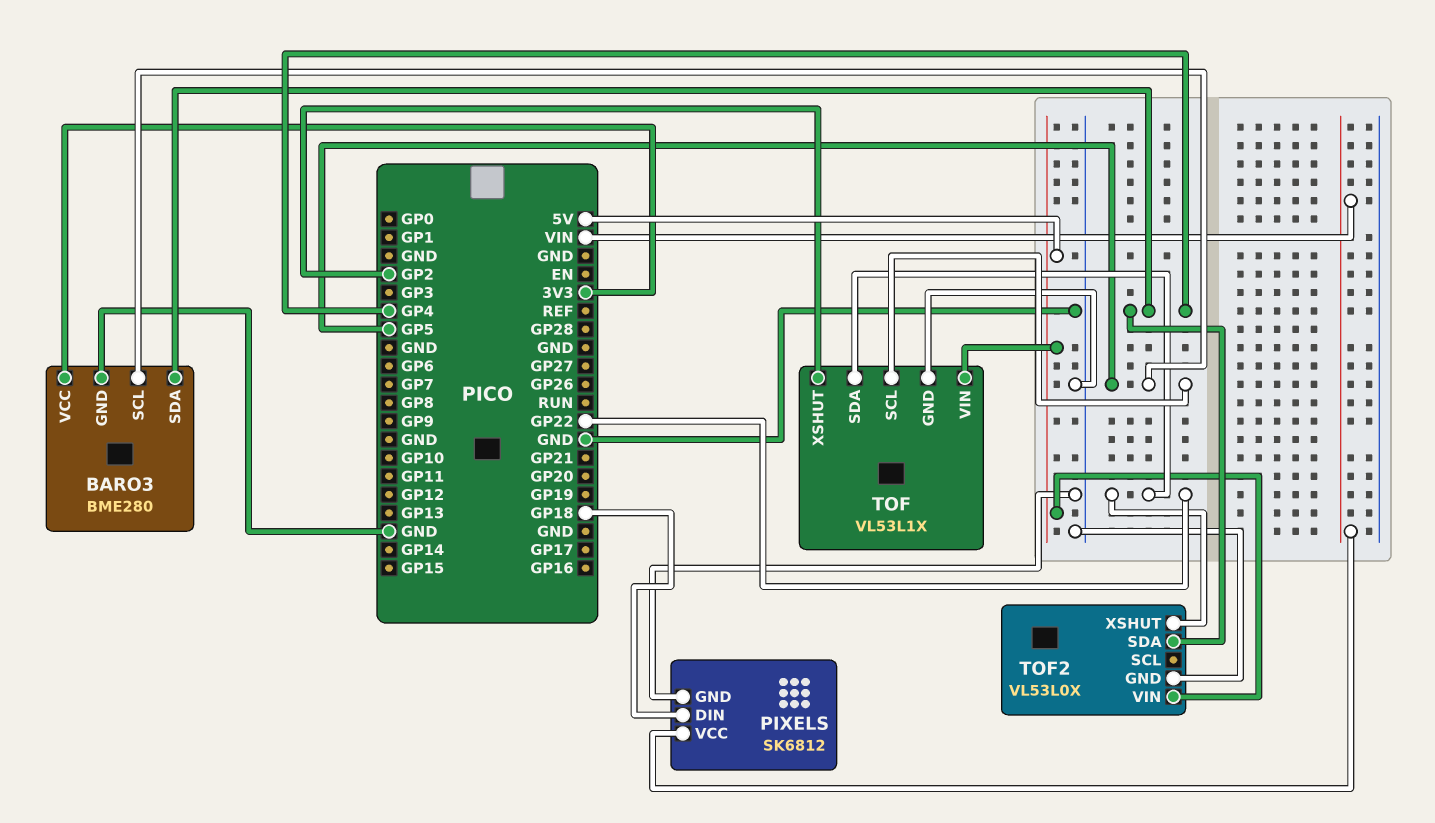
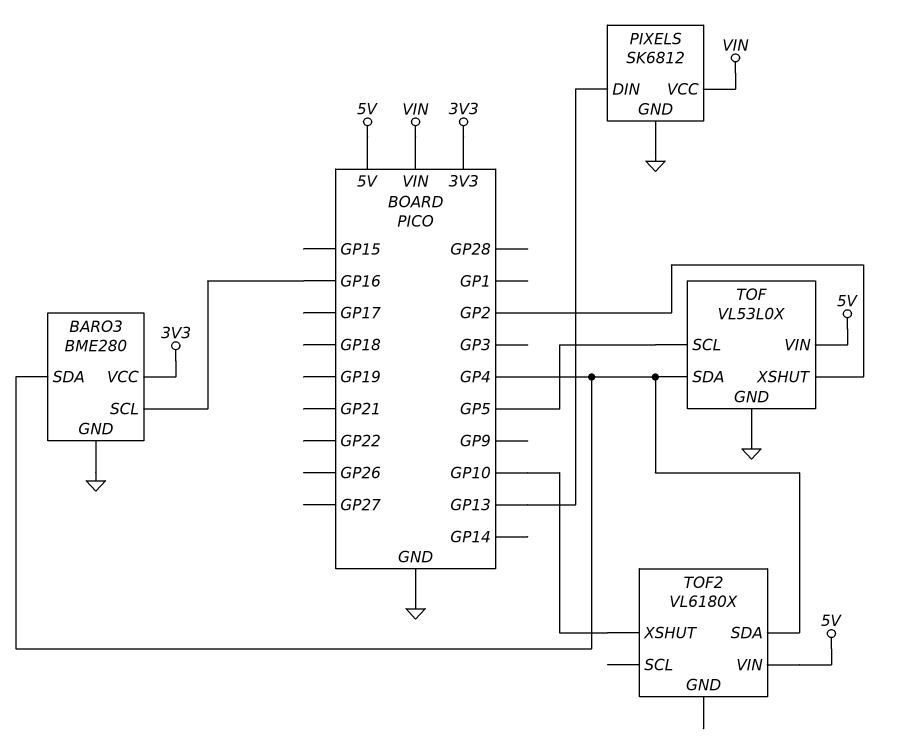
BARO3 pin SCL: GP5 -> GP16
PIXELS pin DIN: GP18 -> GP13
TOF: VL53L1X -> VL53L0X
TOF pin SDA: GP22 -> GP4
TOF2: VL53L0X -> VL6180X
TOF2 pin GND: GND -> none
TOF2 pin XSHUT: GP22 -> GP10

